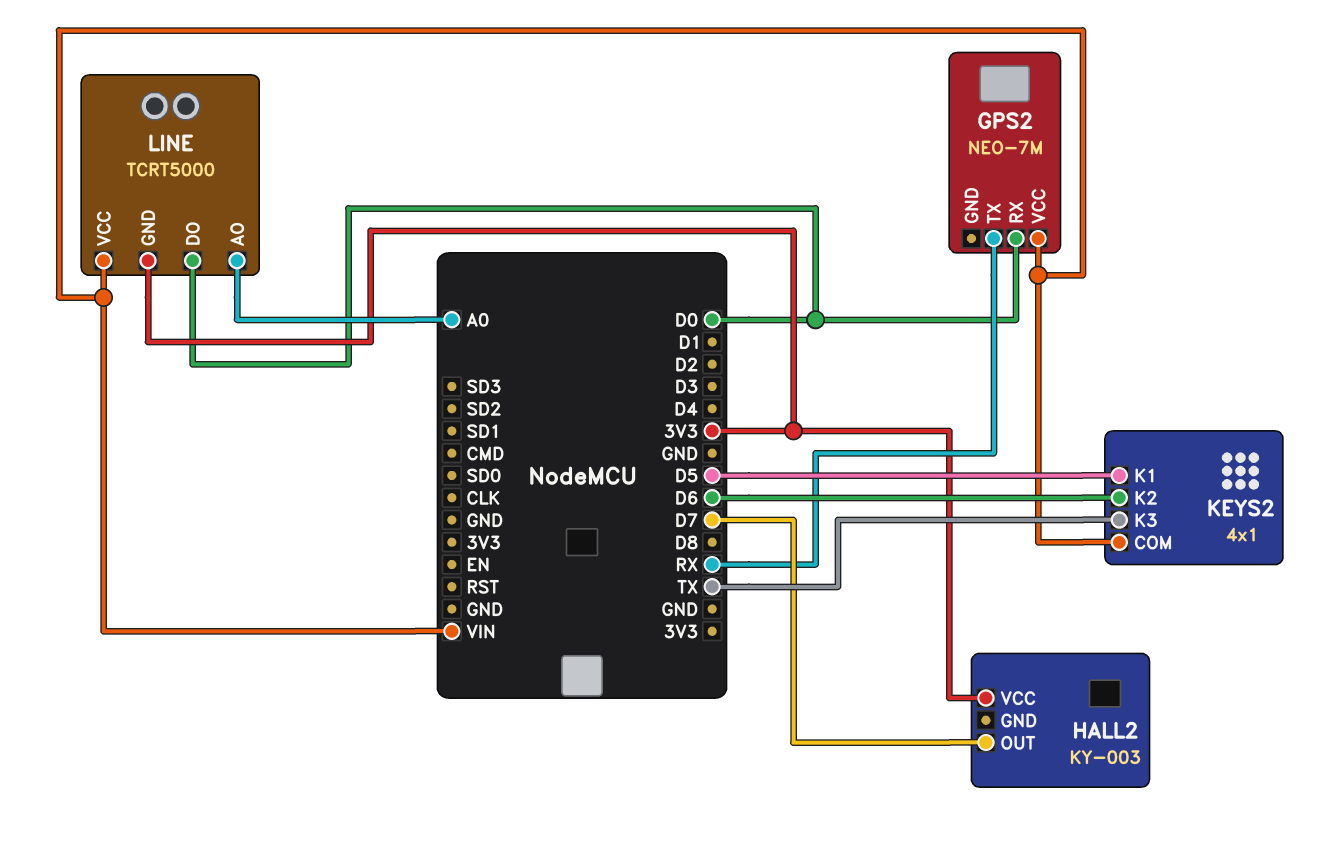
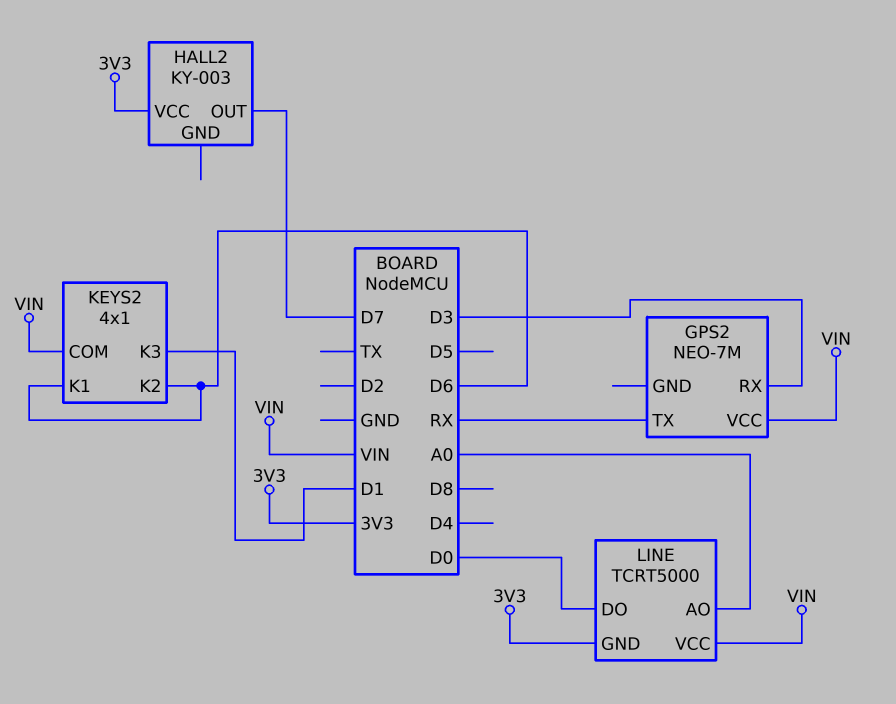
GPS2 pin RX: D0 -> D3
KEYS2 pin K1: D5 -> D6
KEYS2 pin K3: TX -> D1

